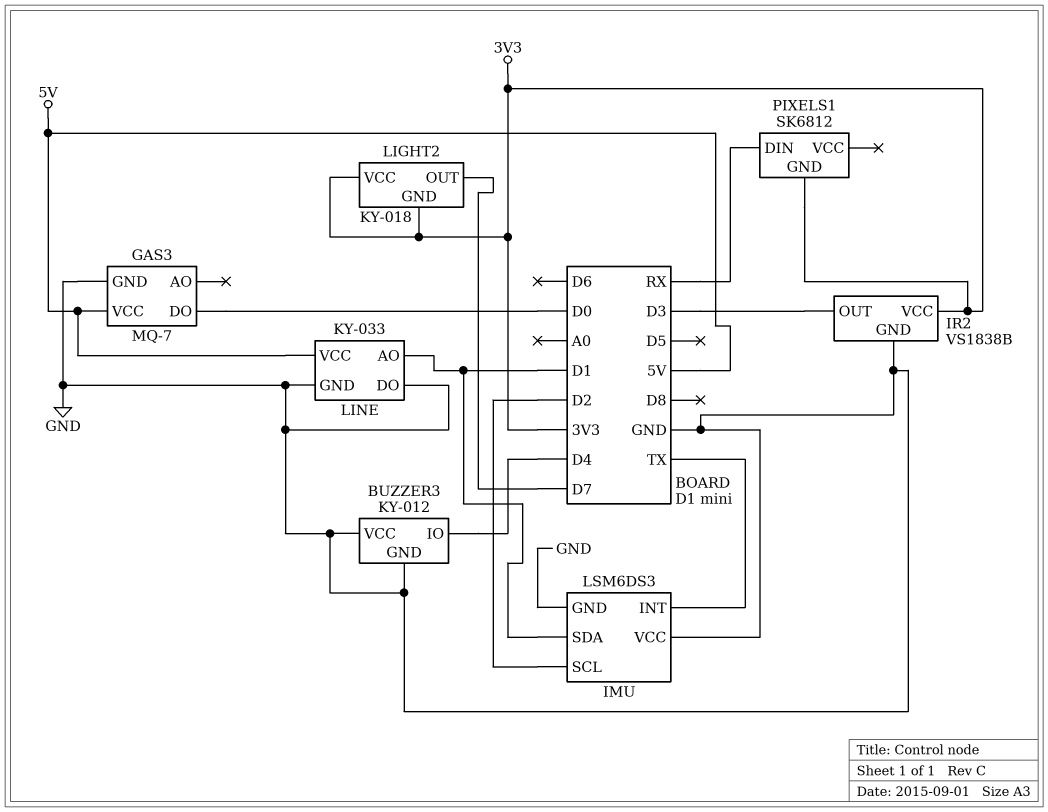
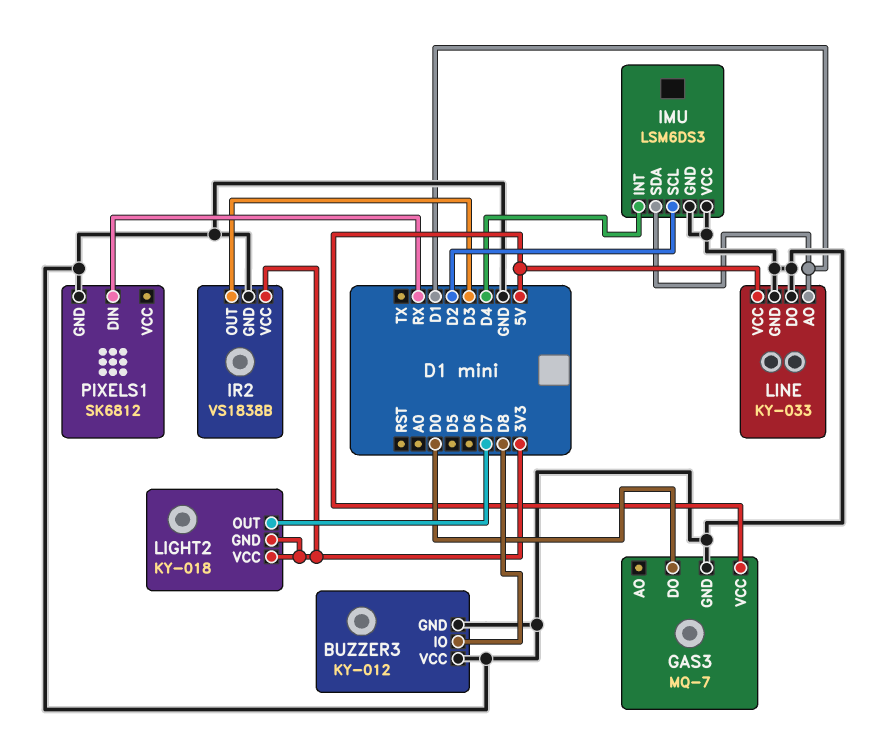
BUZZER3 pin IO: D4 -> D8
IMU pin INT: TX -> D4
PIXELS1 pin GND: 3V3 -> GND

